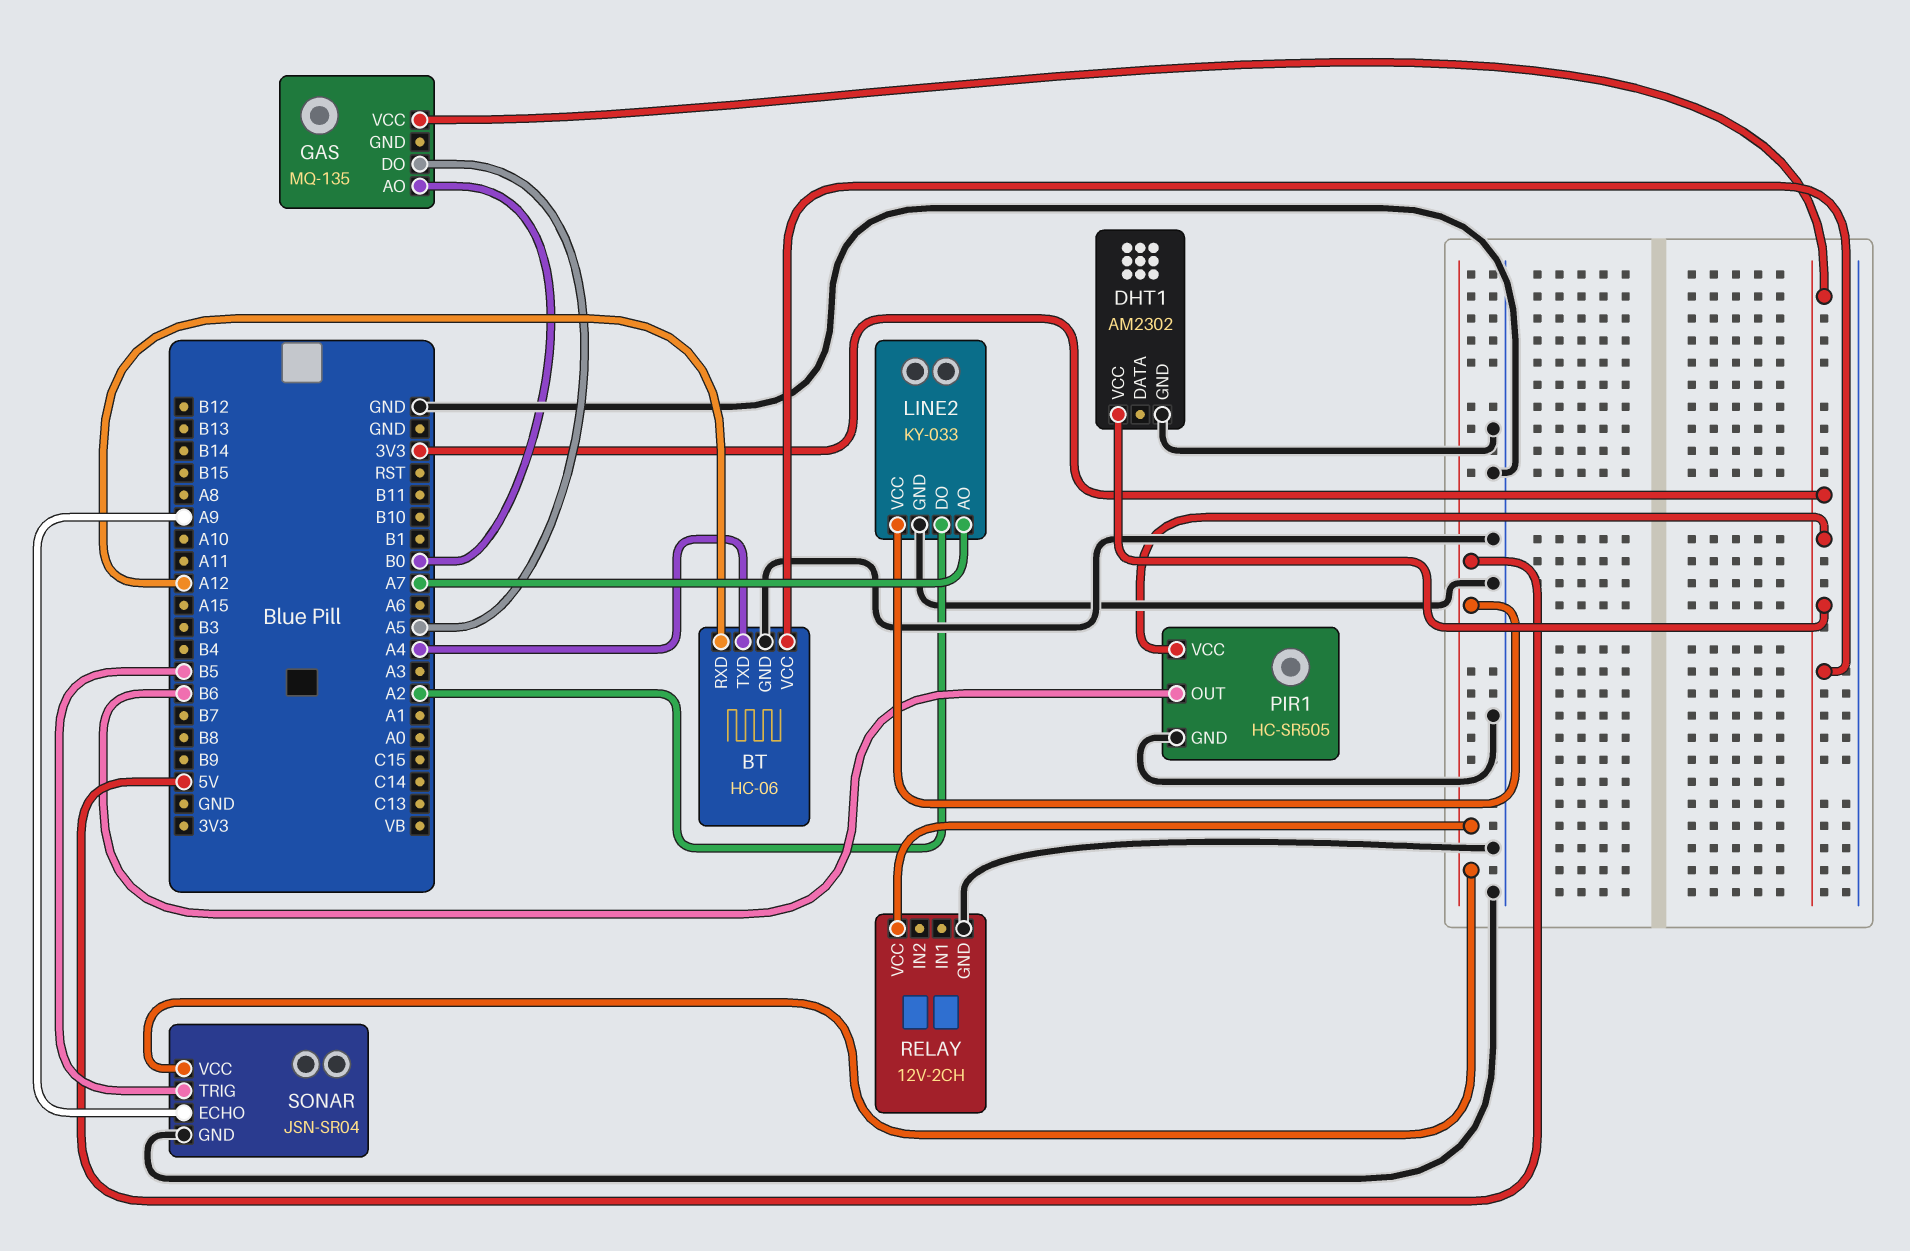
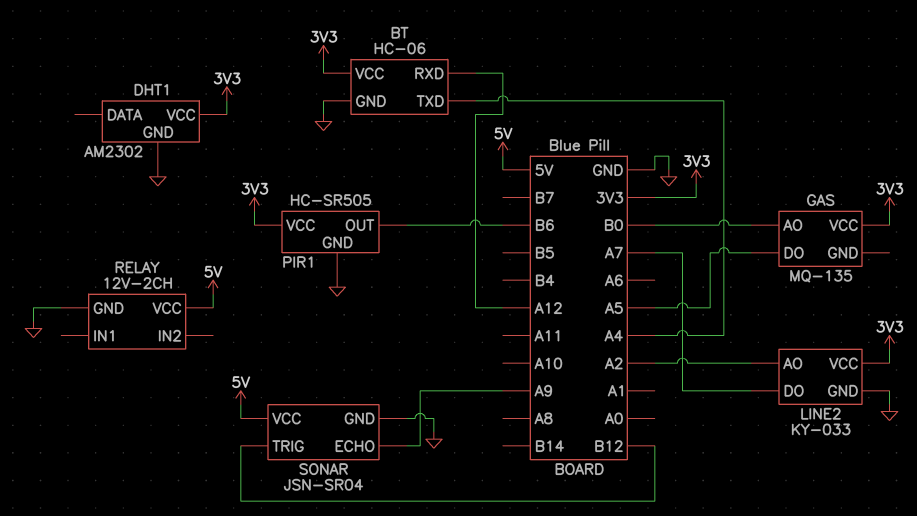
LINE2 pin AO: A7 -> A2
LINE2 pin DO: A2 -> A7
LINE2 pin VCC: 5V -> 3V3
SONAR pin TRIG: B5 -> B12

